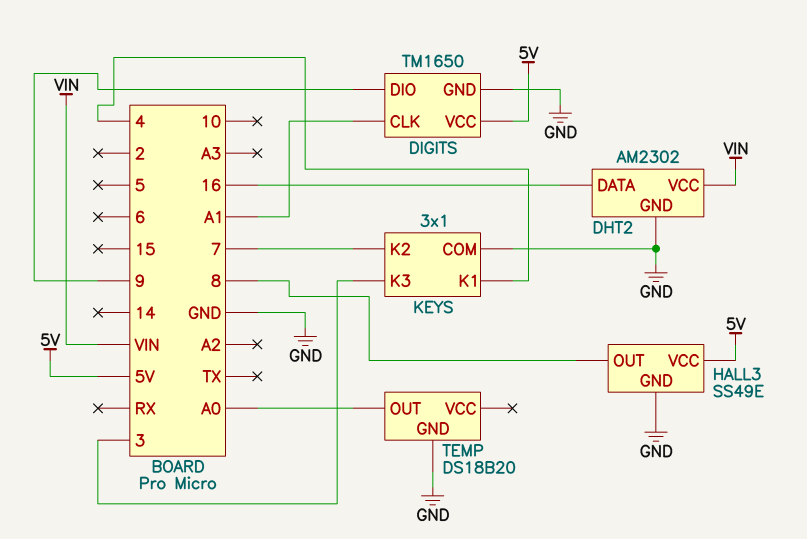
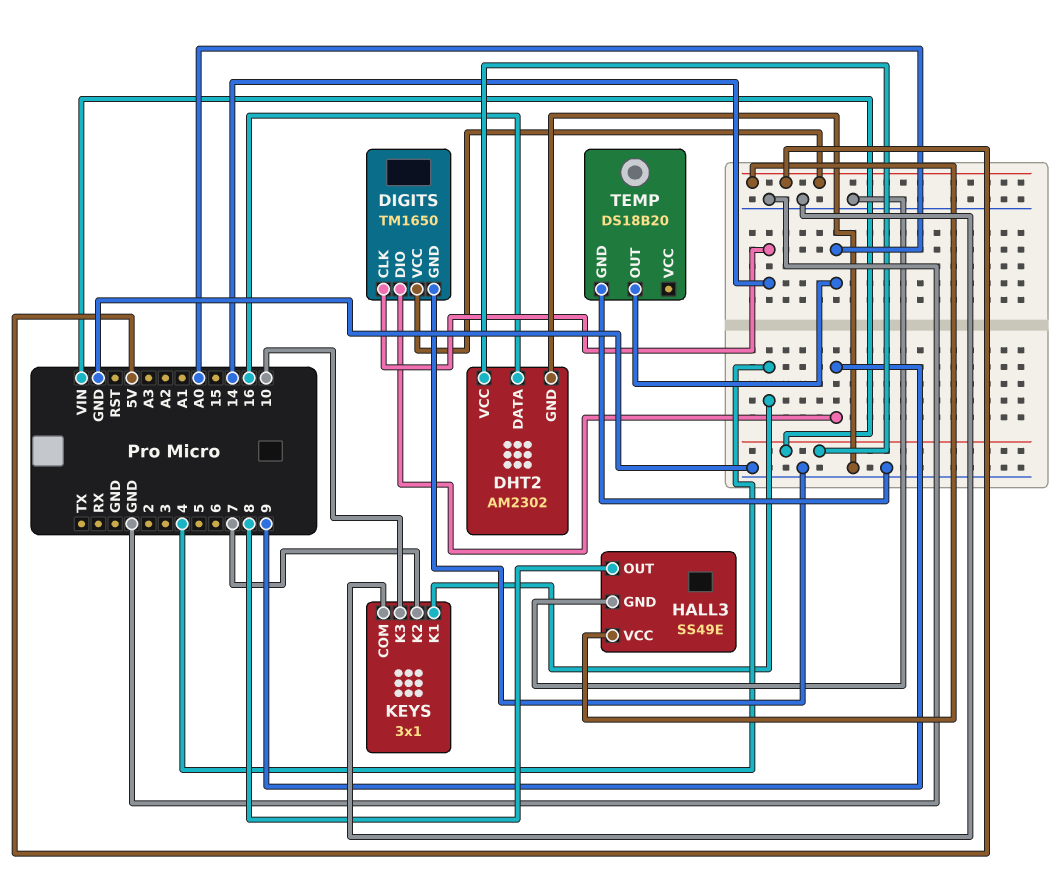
DIGITS pin CLK: A1 -> 14
KEYS pin K3: 3 -> 10

